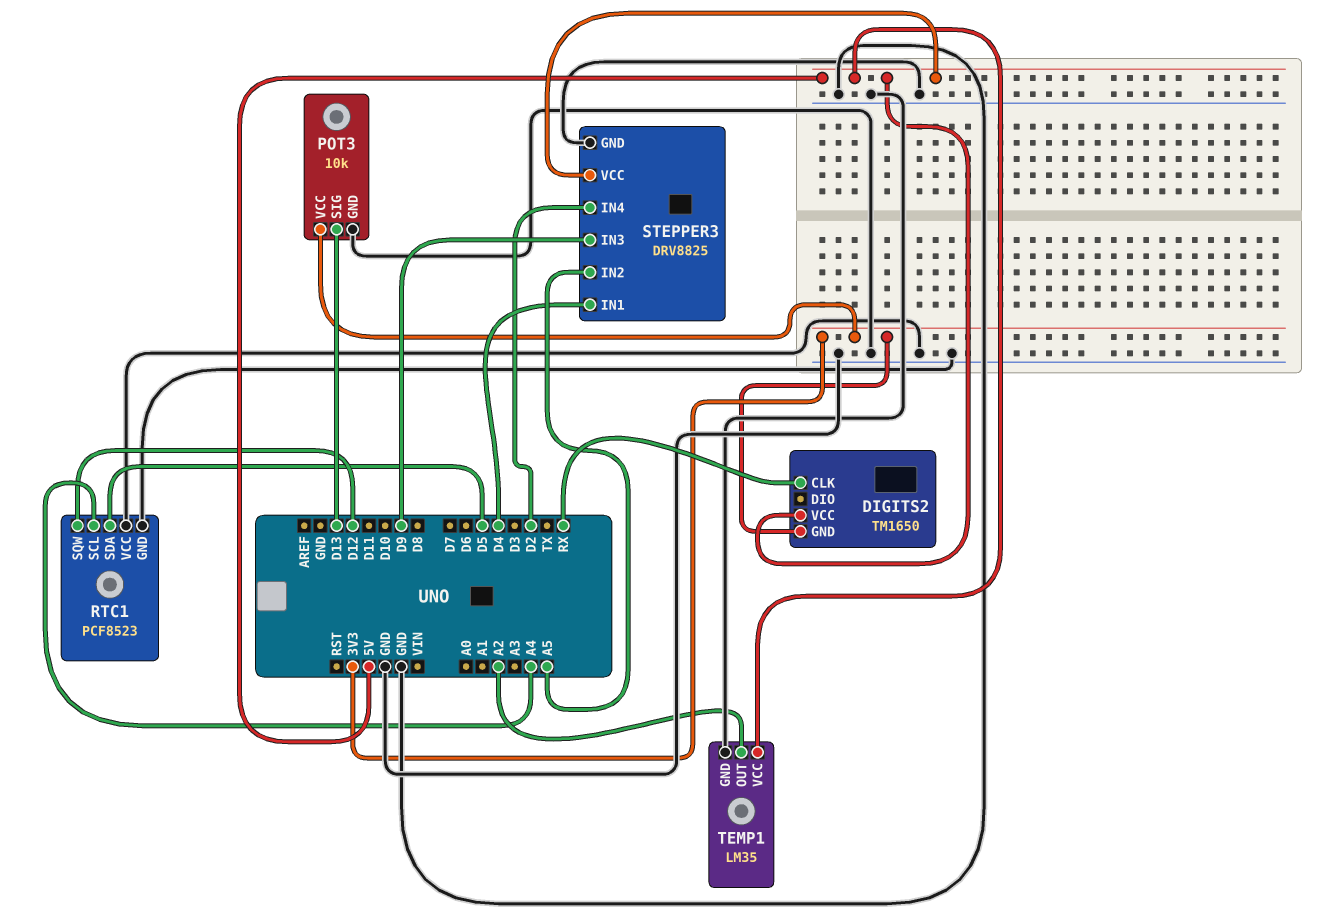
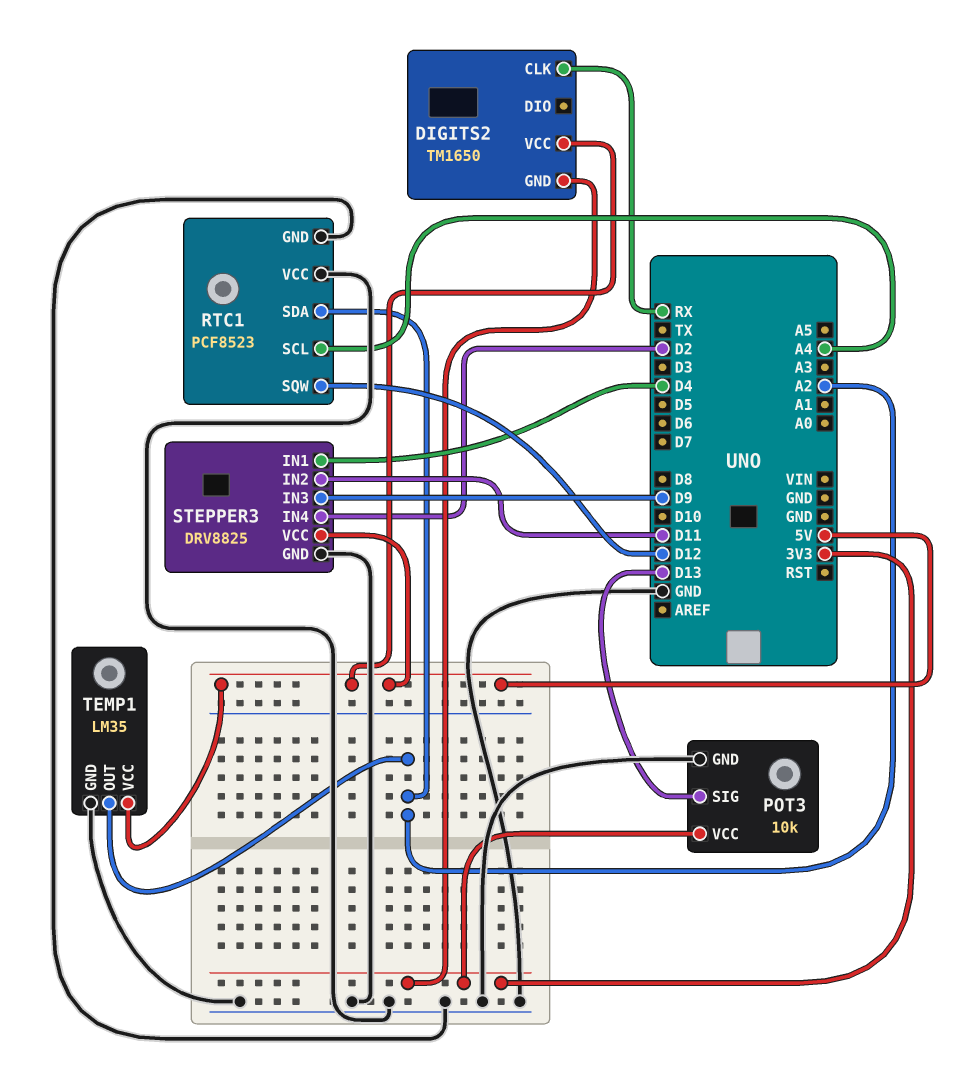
RTC1 pin SDA: D5 -> A2
STEPPER3 pin IN2: A5 -> D11

